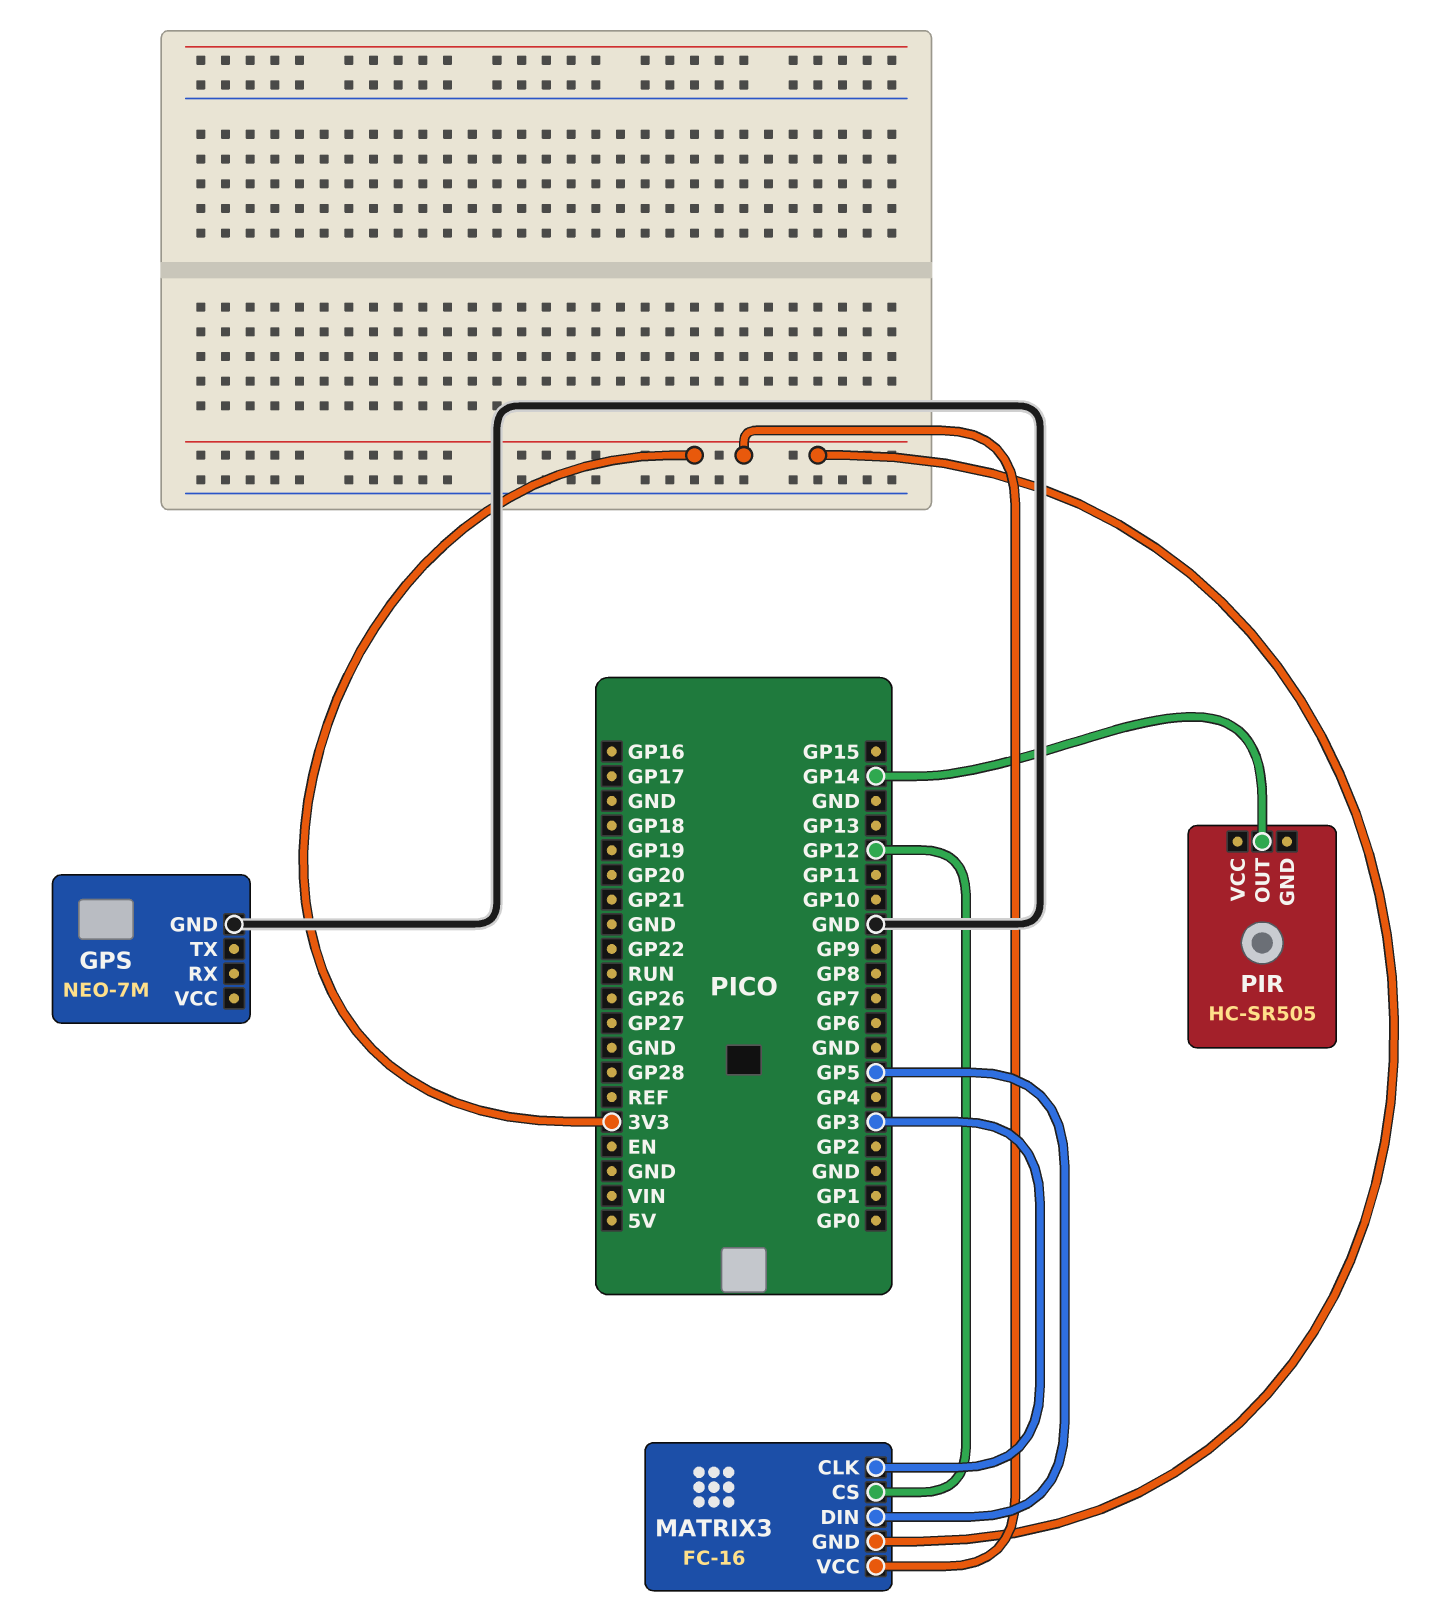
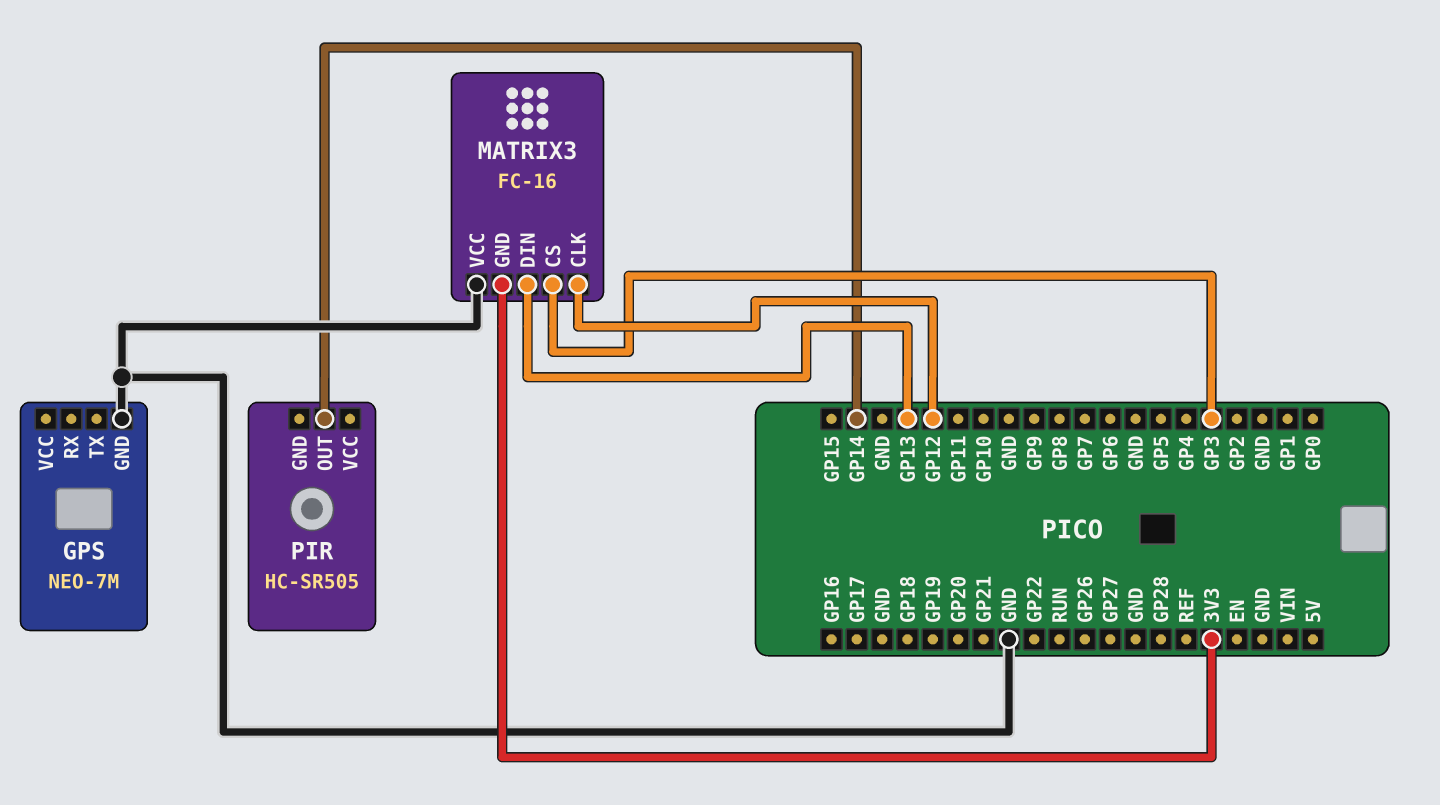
MATRIX3 pin CLK: GP3 -> GP12
MATRIX3 pin CS: GP12 -> GP3
MATRIX3 pin DIN: GP5 -> GP13
MATRIX3 pin VCC: 3V3 -> GND

